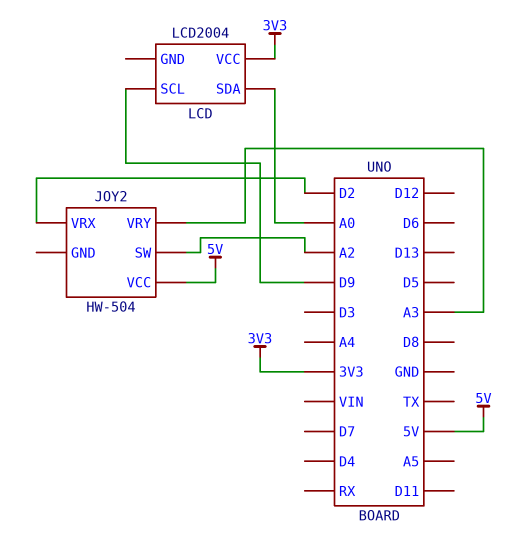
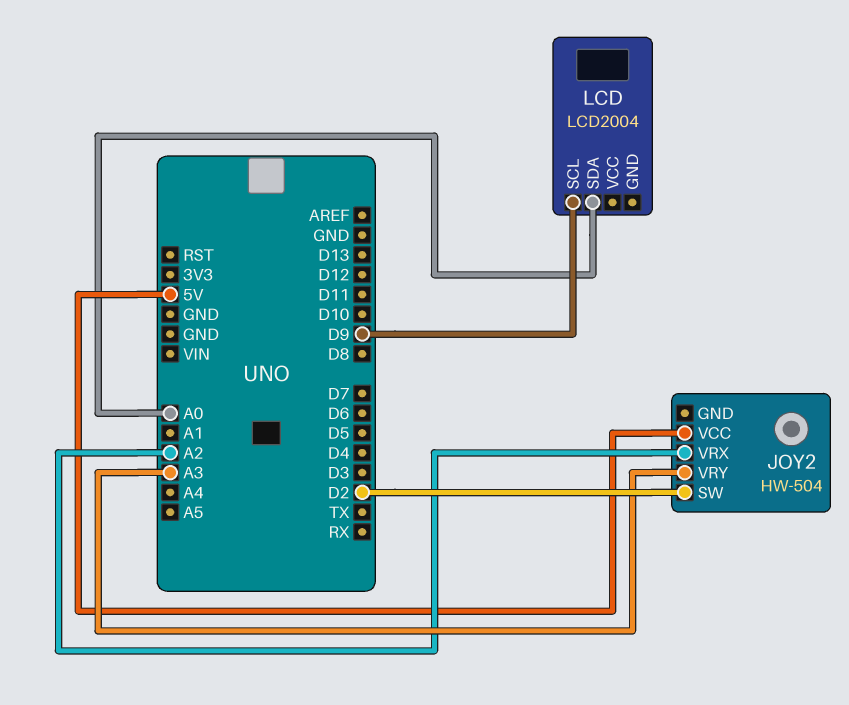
JOY2 pin SW: A2 -> D2
JOY2 pin VRX: D2 -> A2
LCD pin VCC: 3V3 -> none

